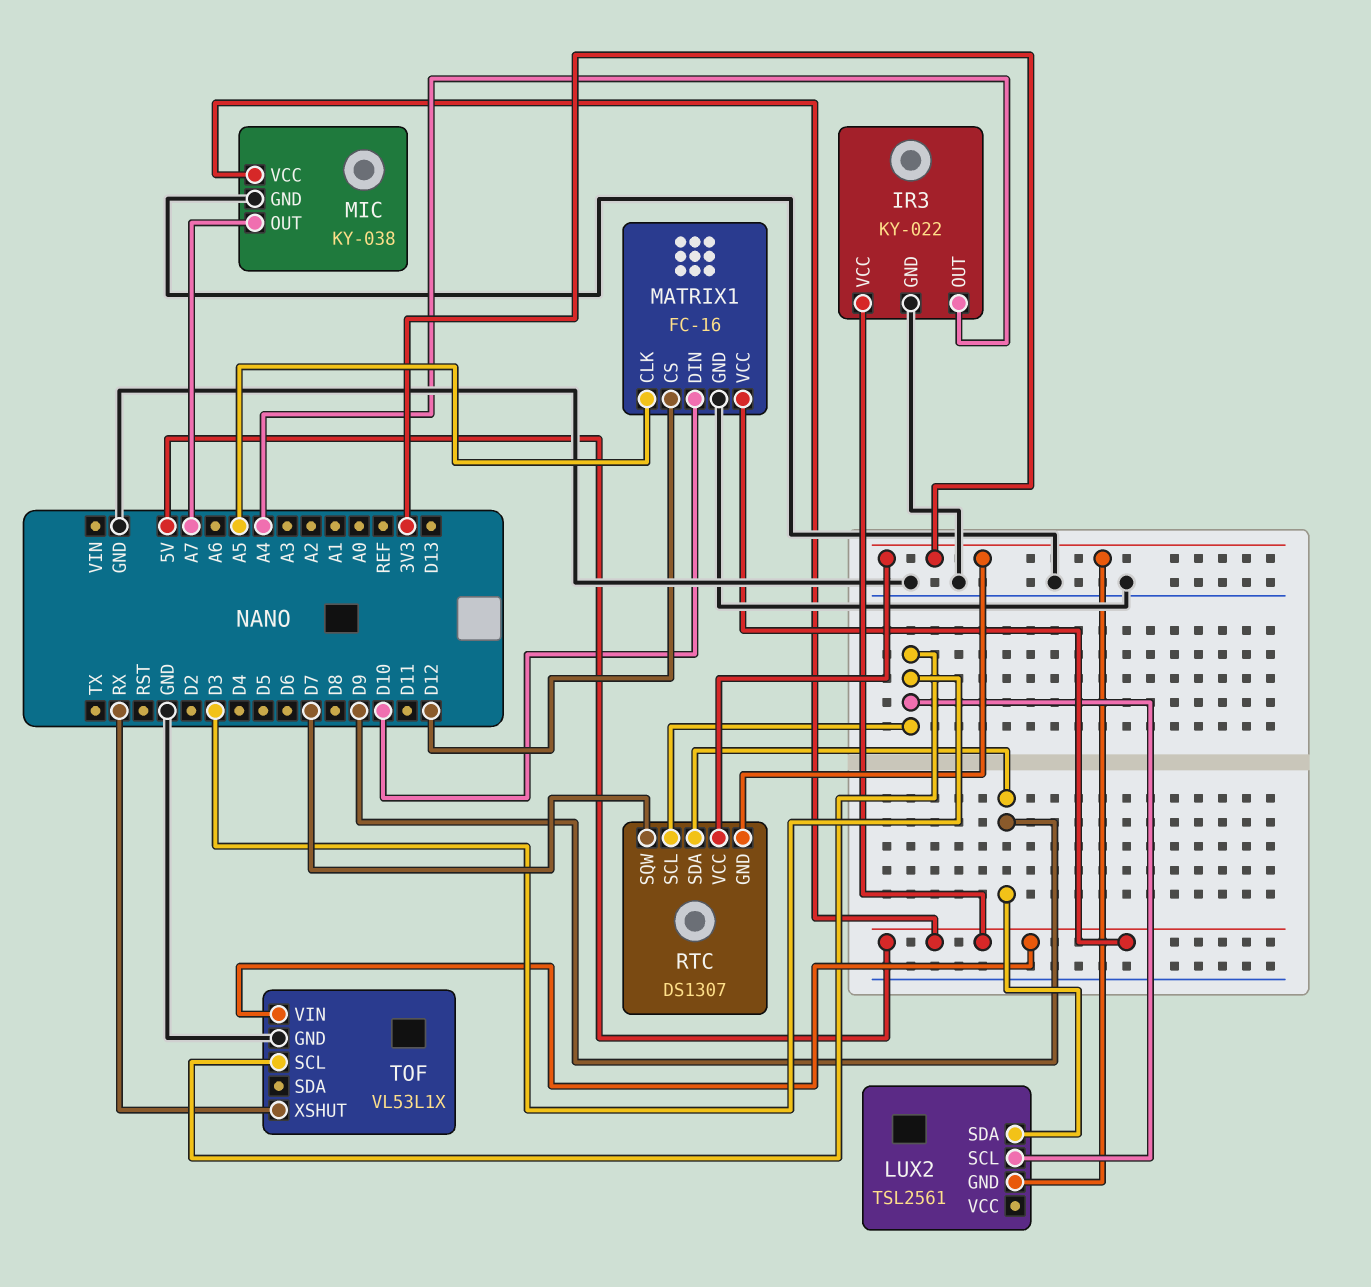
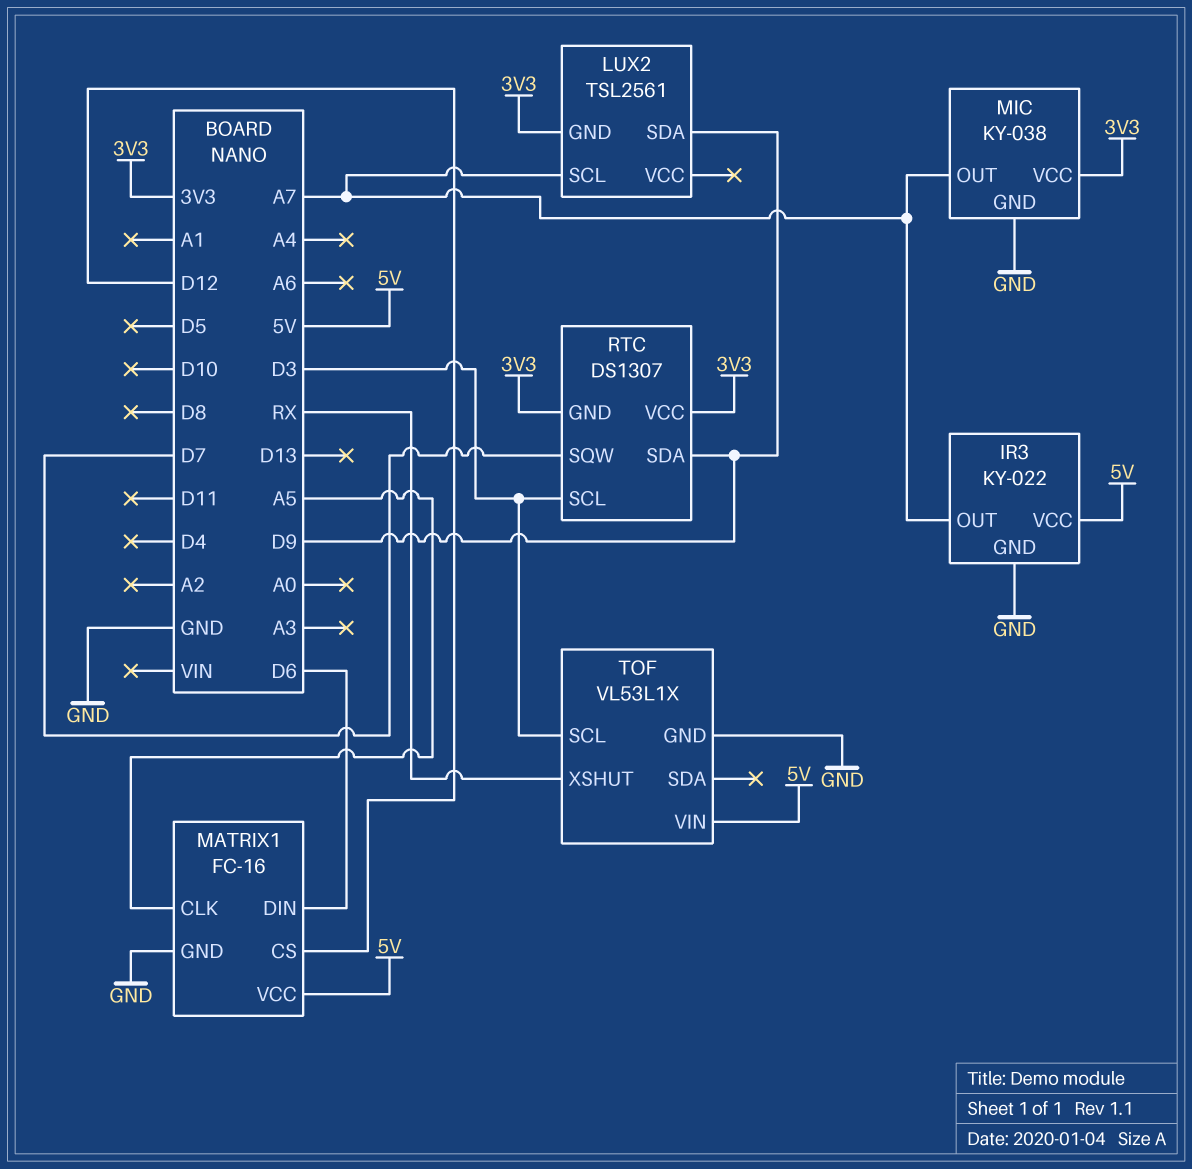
IR3 pin OUT: A4 -> A7
LUX2 pin SCL: D3 -> A7
MATRIX1 pin DIN: D10 -> D6
MIC pin VCC: 5V -> 3V3

